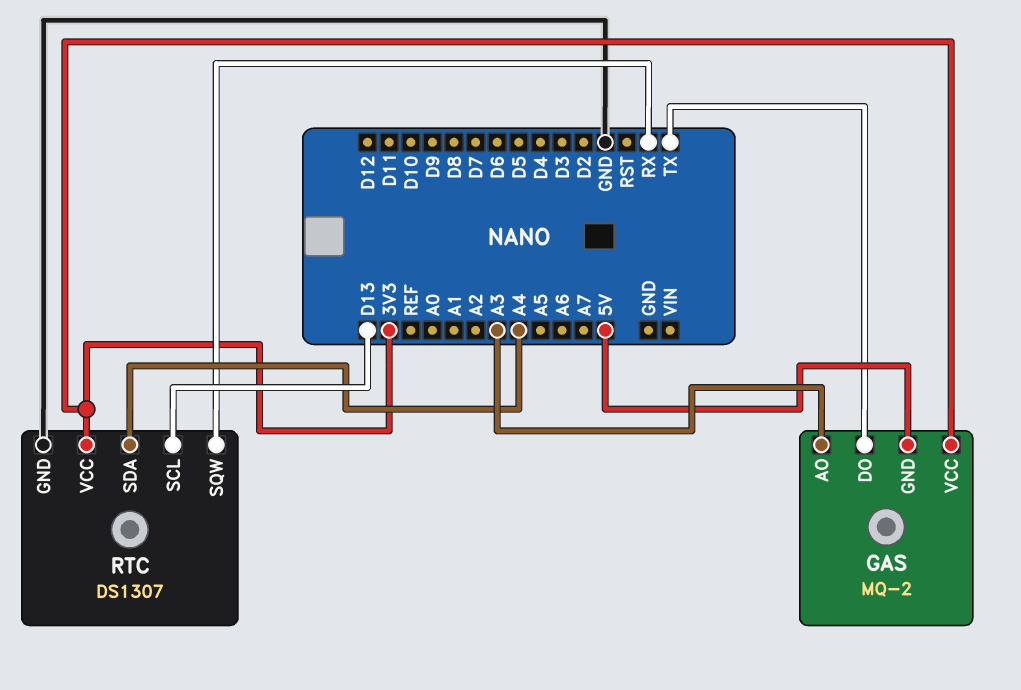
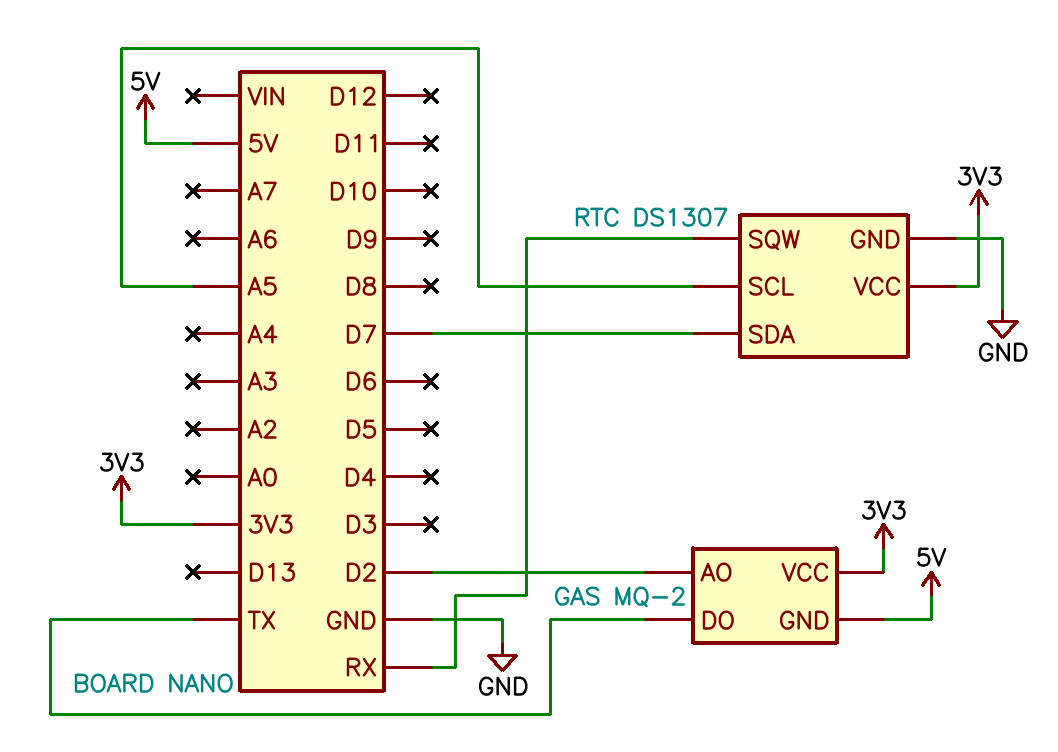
GAS pin AO: A3 -> D2
RTC pin SCL: D13 -> A5
RTC pin SDA: A4 -> D7

